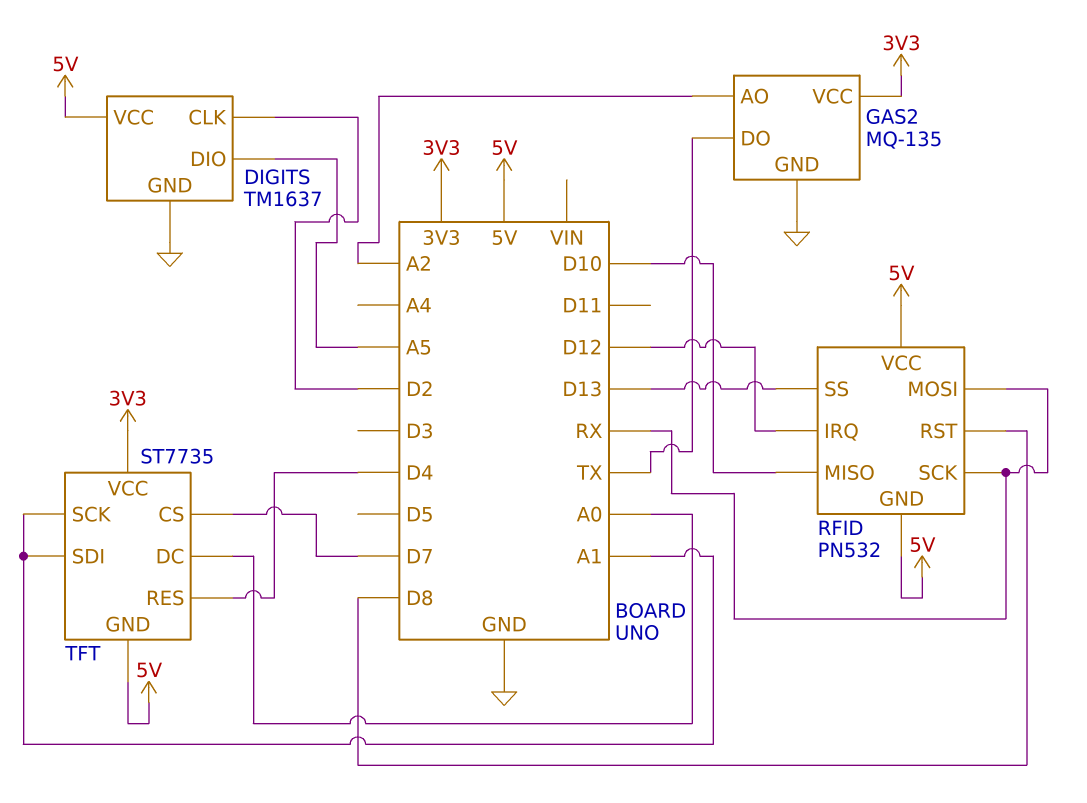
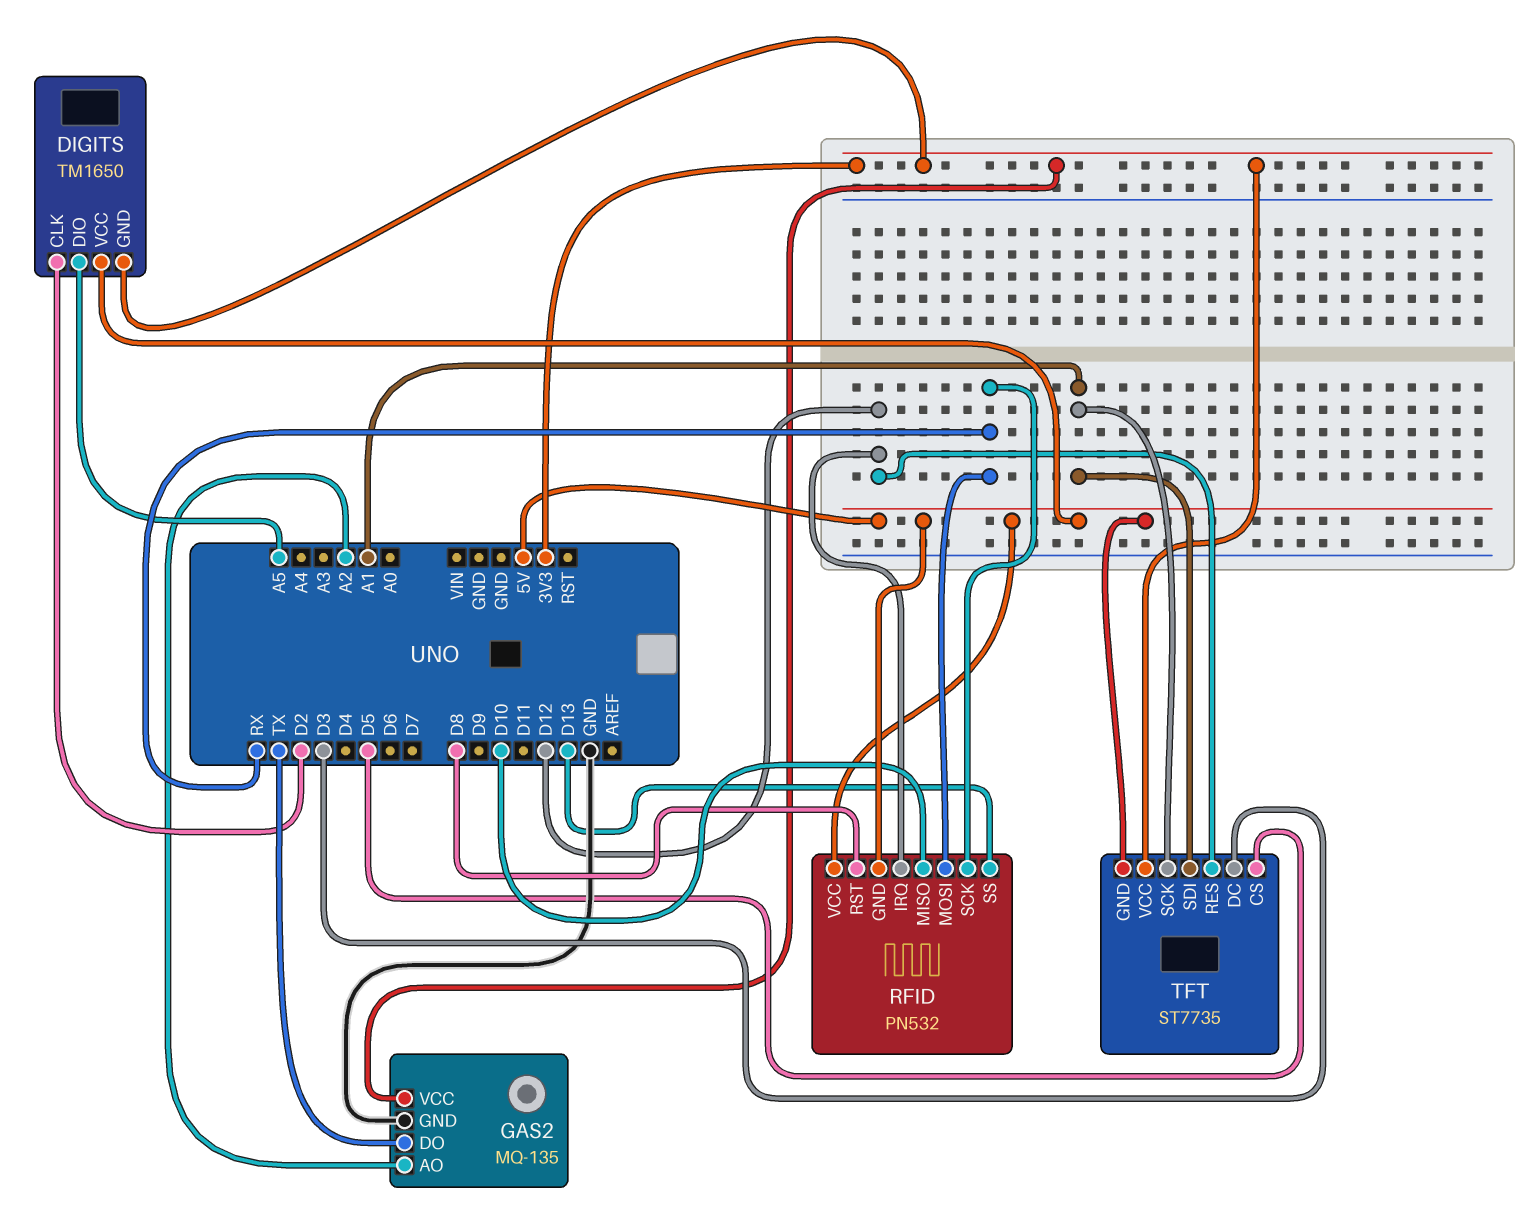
DIGITS: TM1637 -> TM1650
DIGITS pin GND: GND -> 3V3
TFT pin CS: D7 -> D5
TFT pin DC: A0 -> D3
TFT pin RES: D4 -> D12

